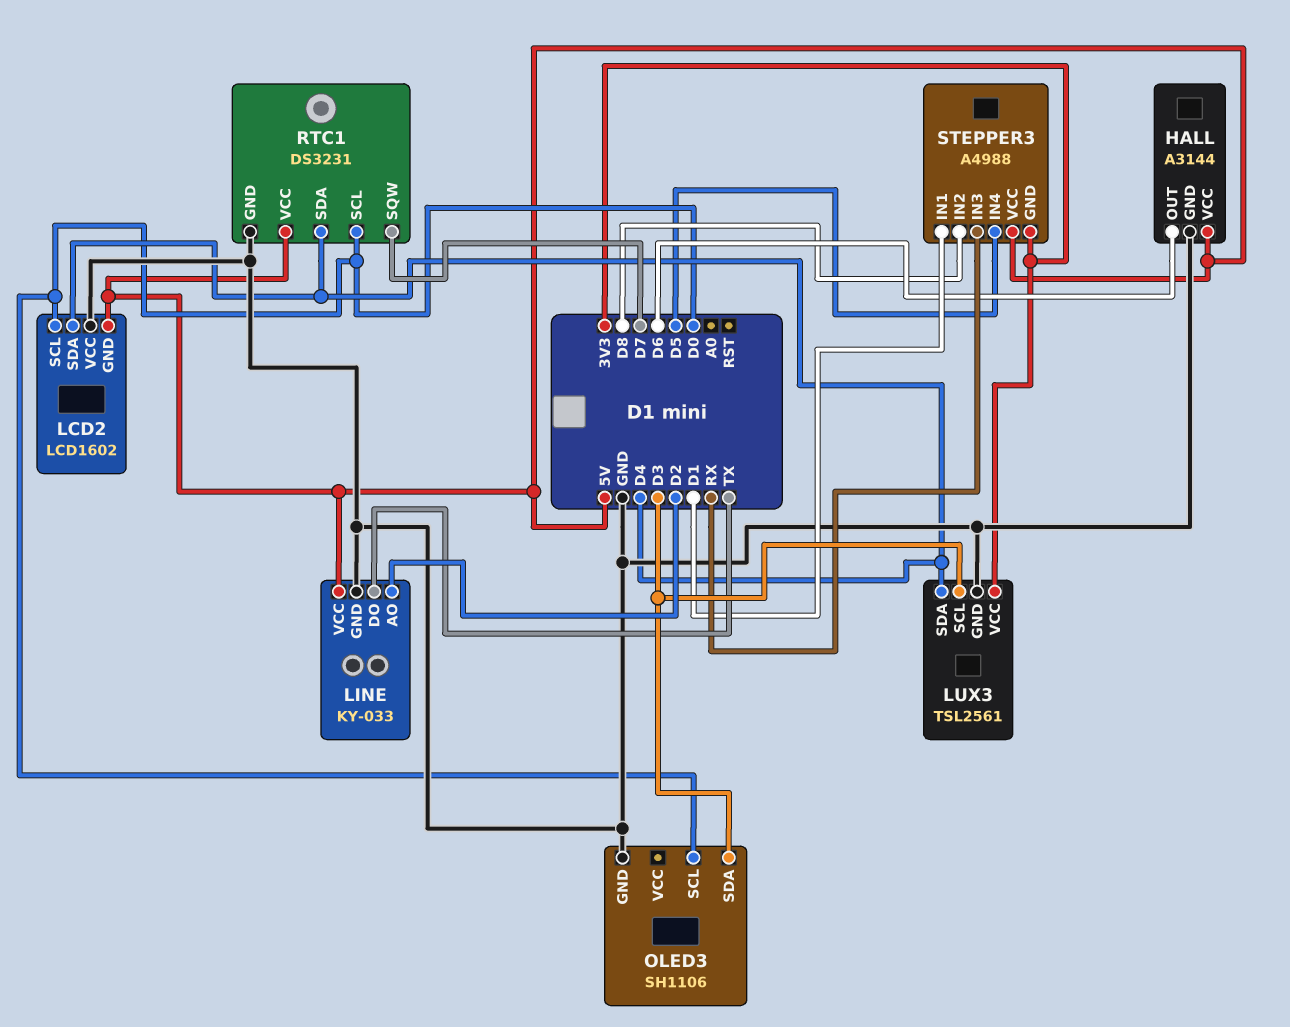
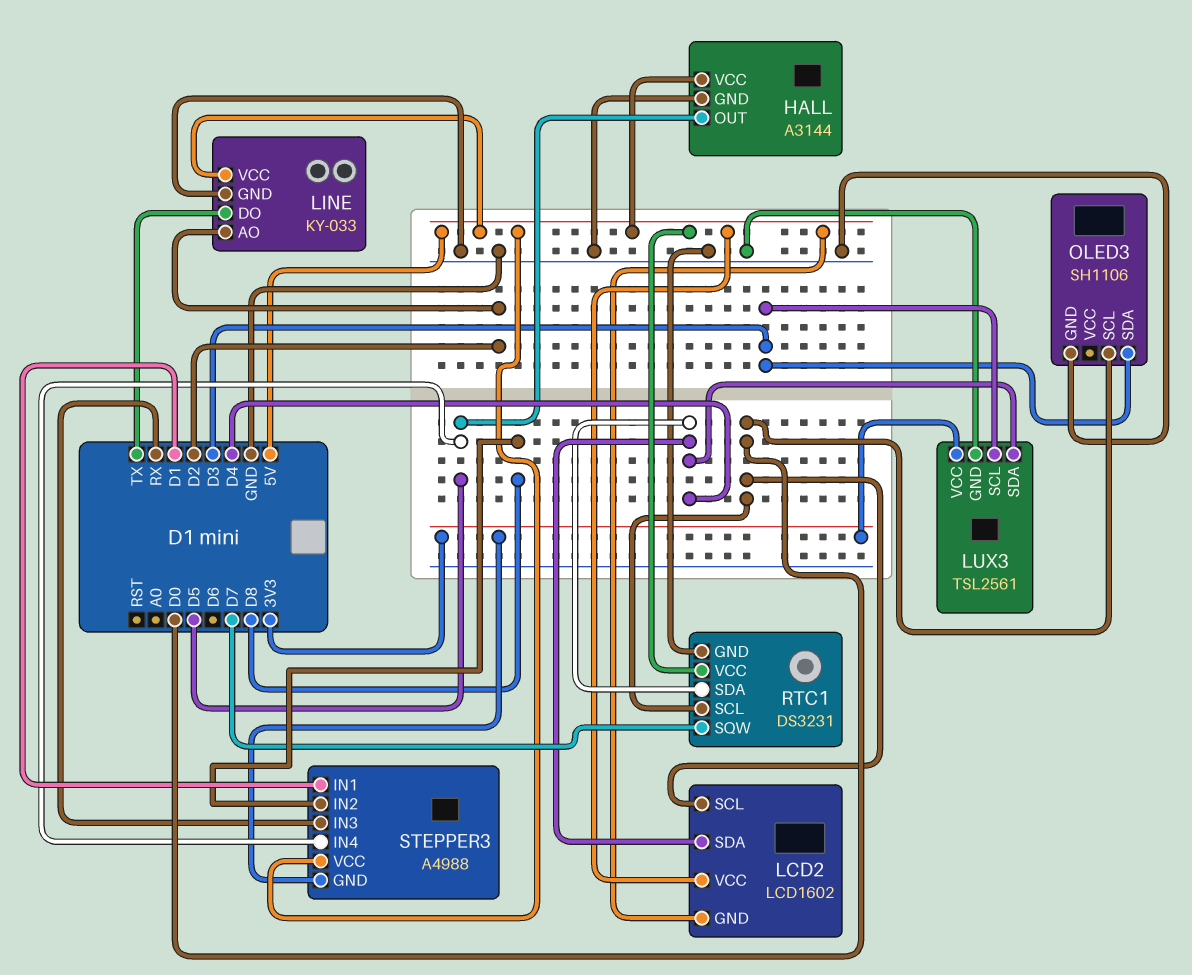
HALL pin OUT: D6 -> D5
LCD2 pin VCC: GND -> 5V

